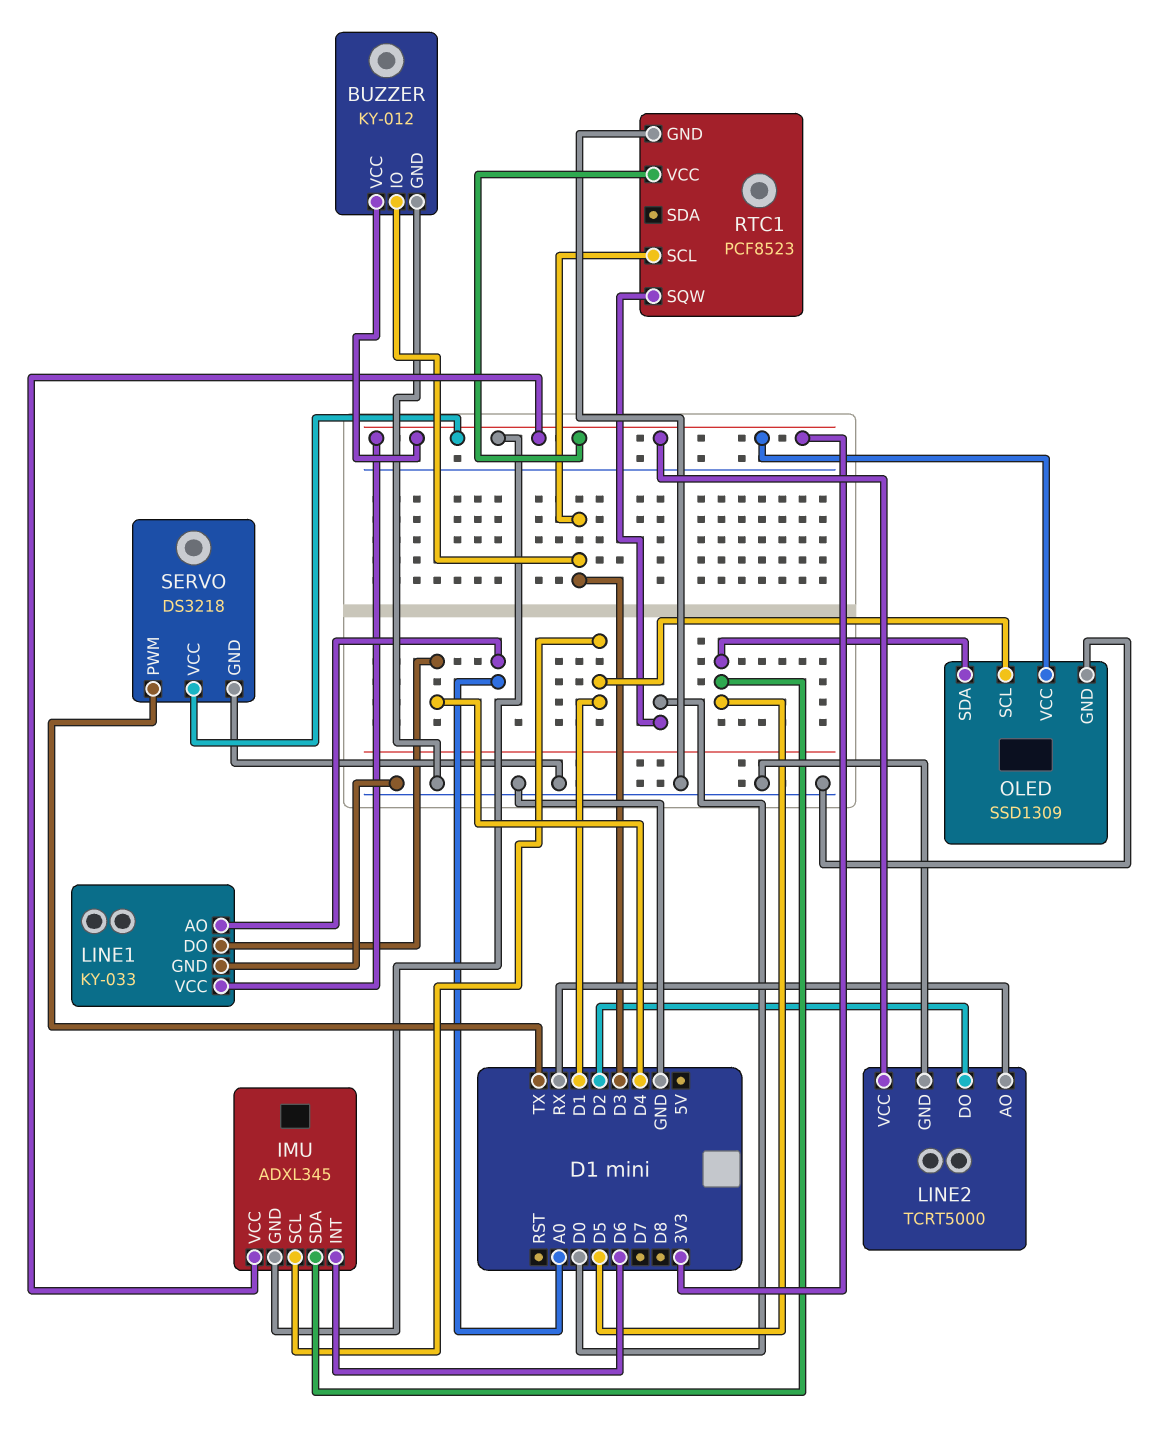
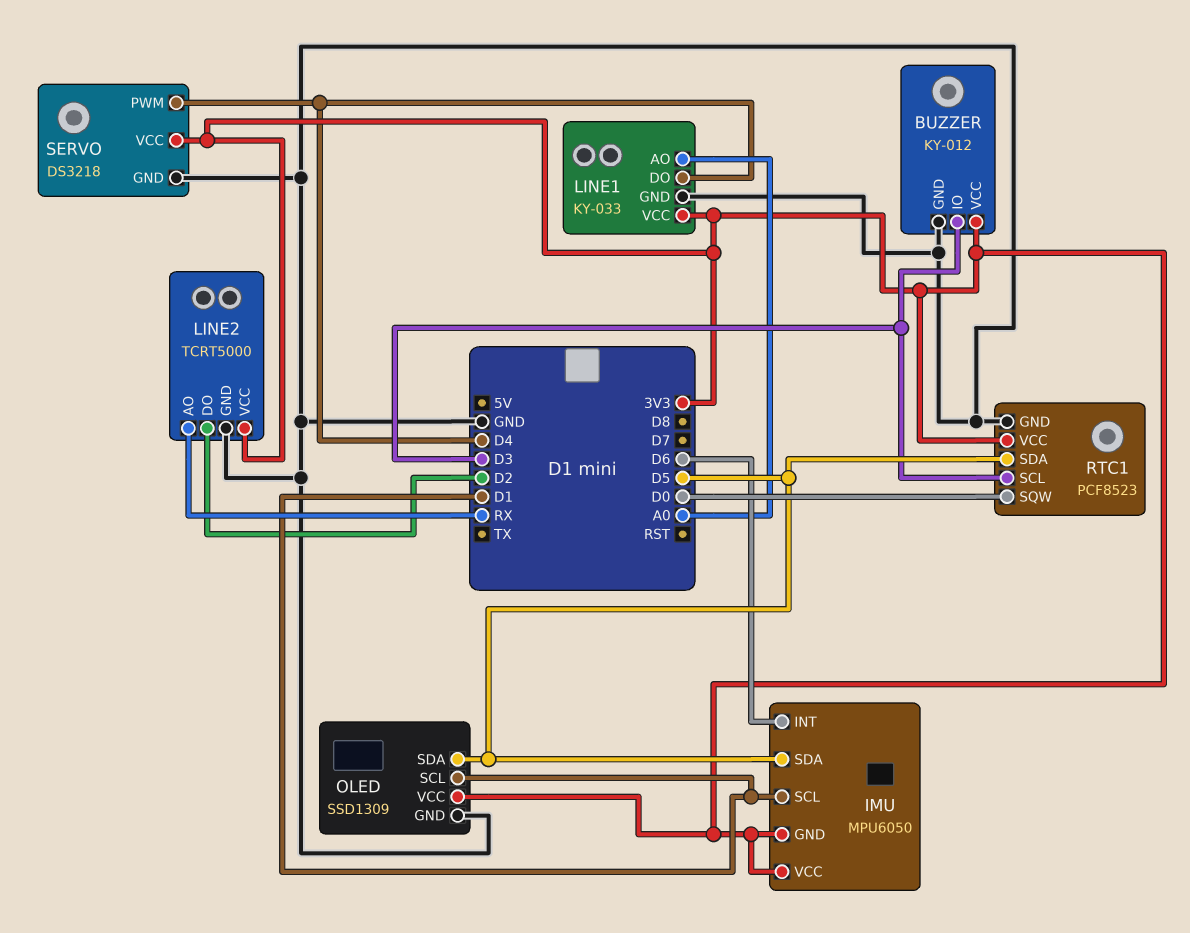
IMU: ADXL345 -> MPU6050
RTC1 pin SDA: none -> D5
SERVO pin PWM: TX -> D4

